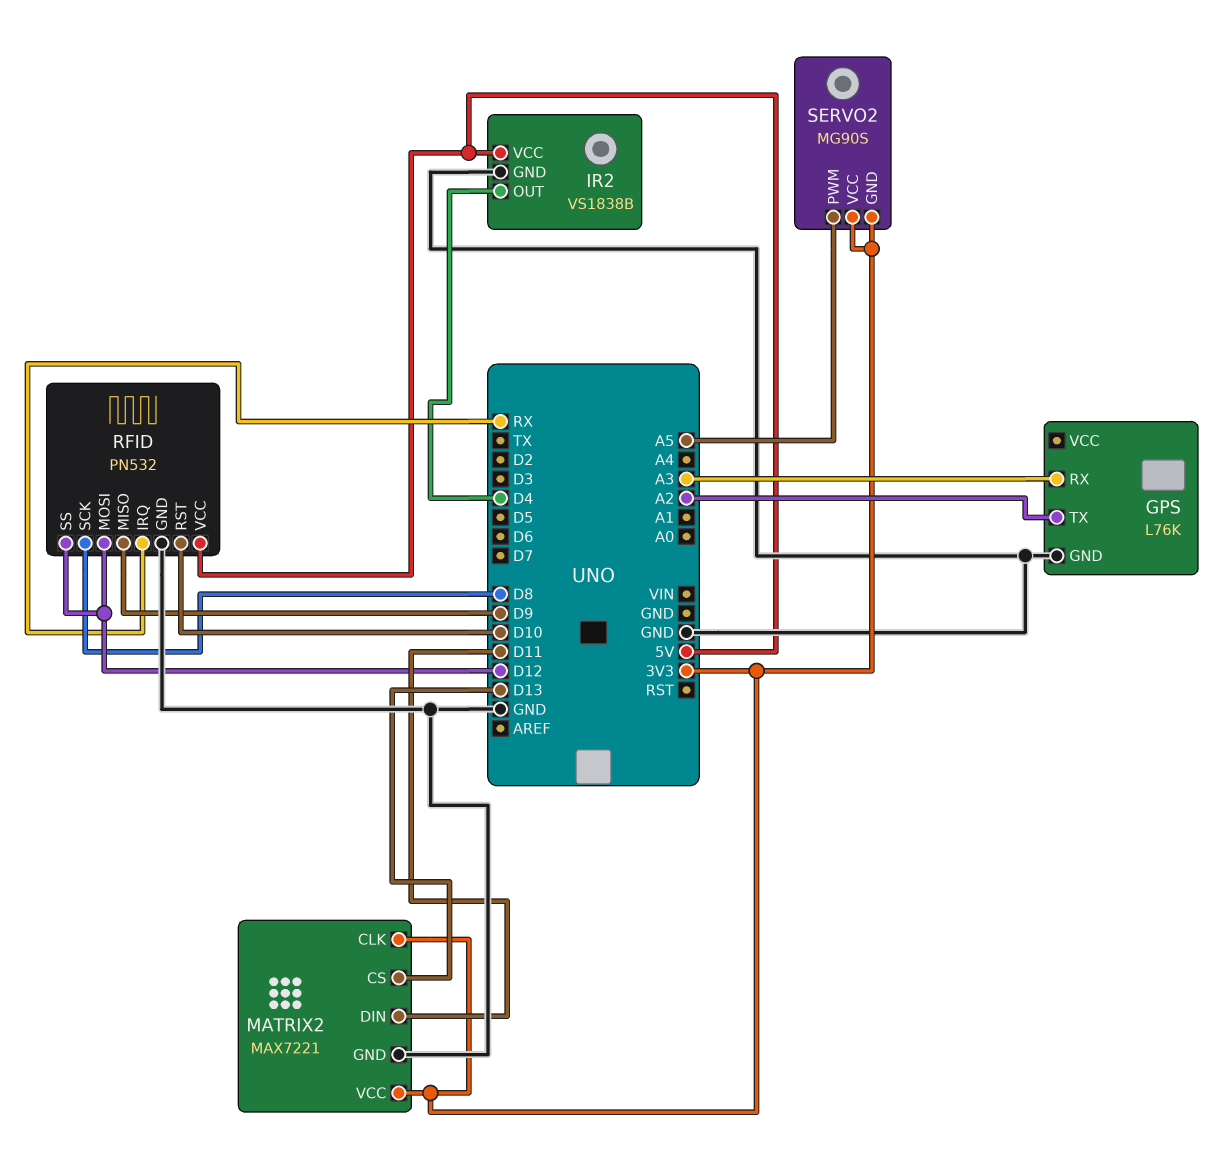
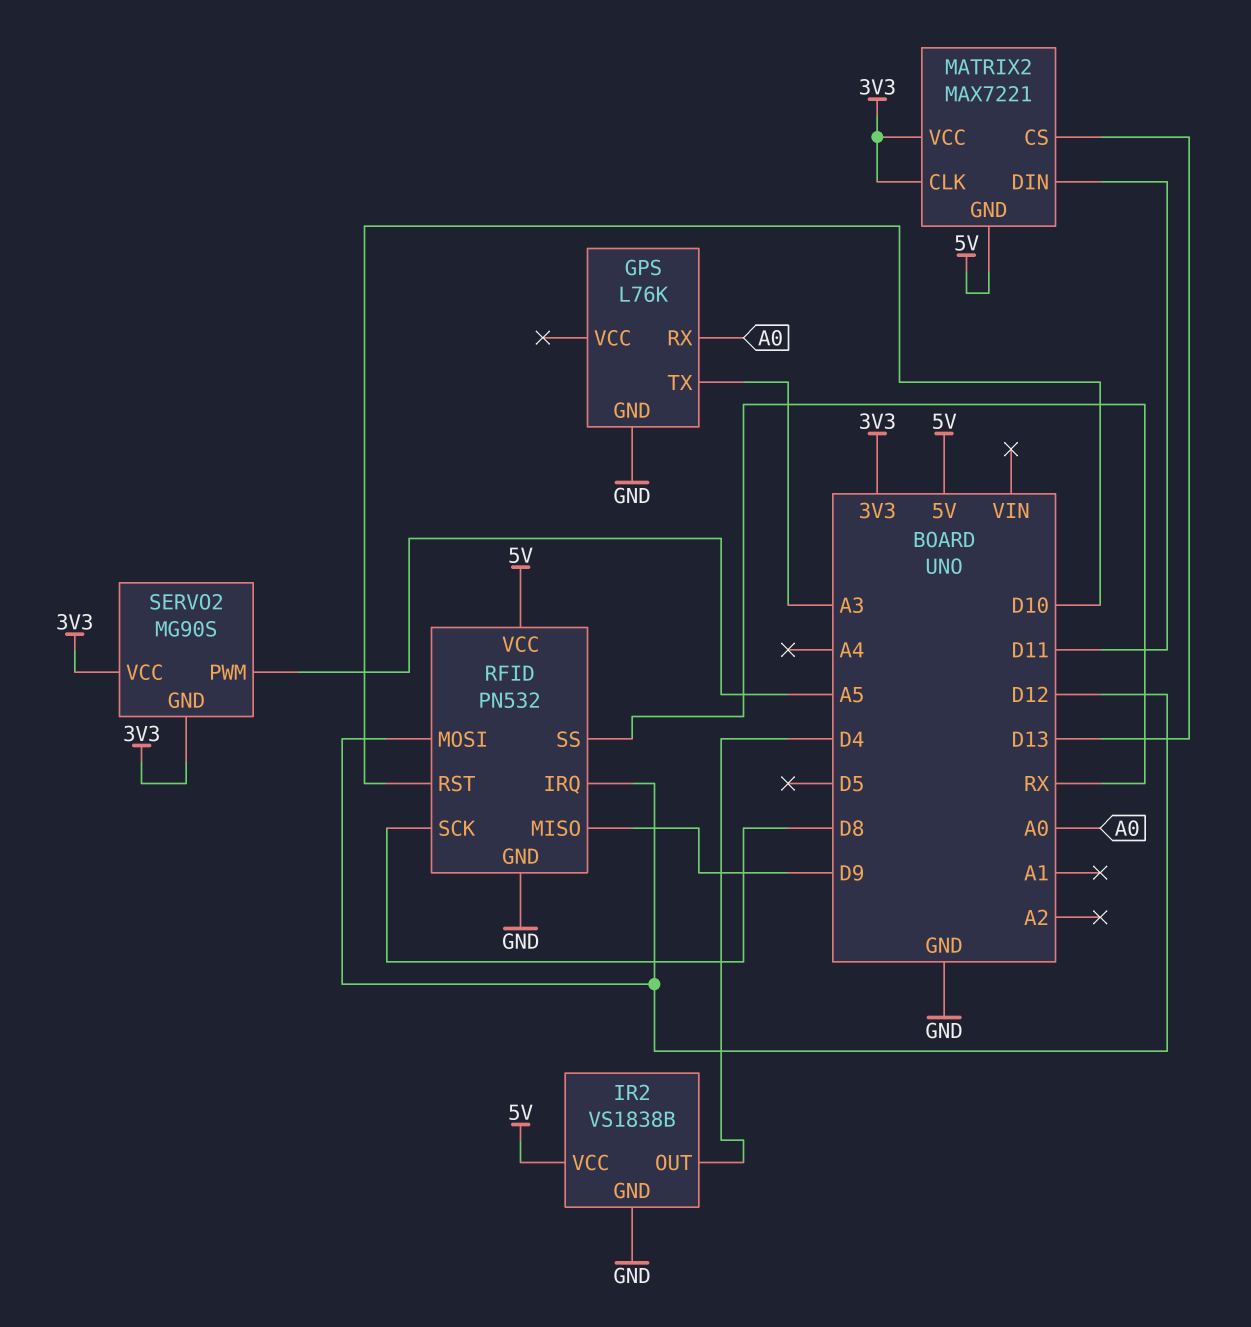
GPS pin RX: A3 -> A0
GPS pin TX: A2 -> A3
MATRIX2 pin GND: GND -> 5V
RFID pin IRQ: RX -> D12
RFID pin SS: D12 -> RX

